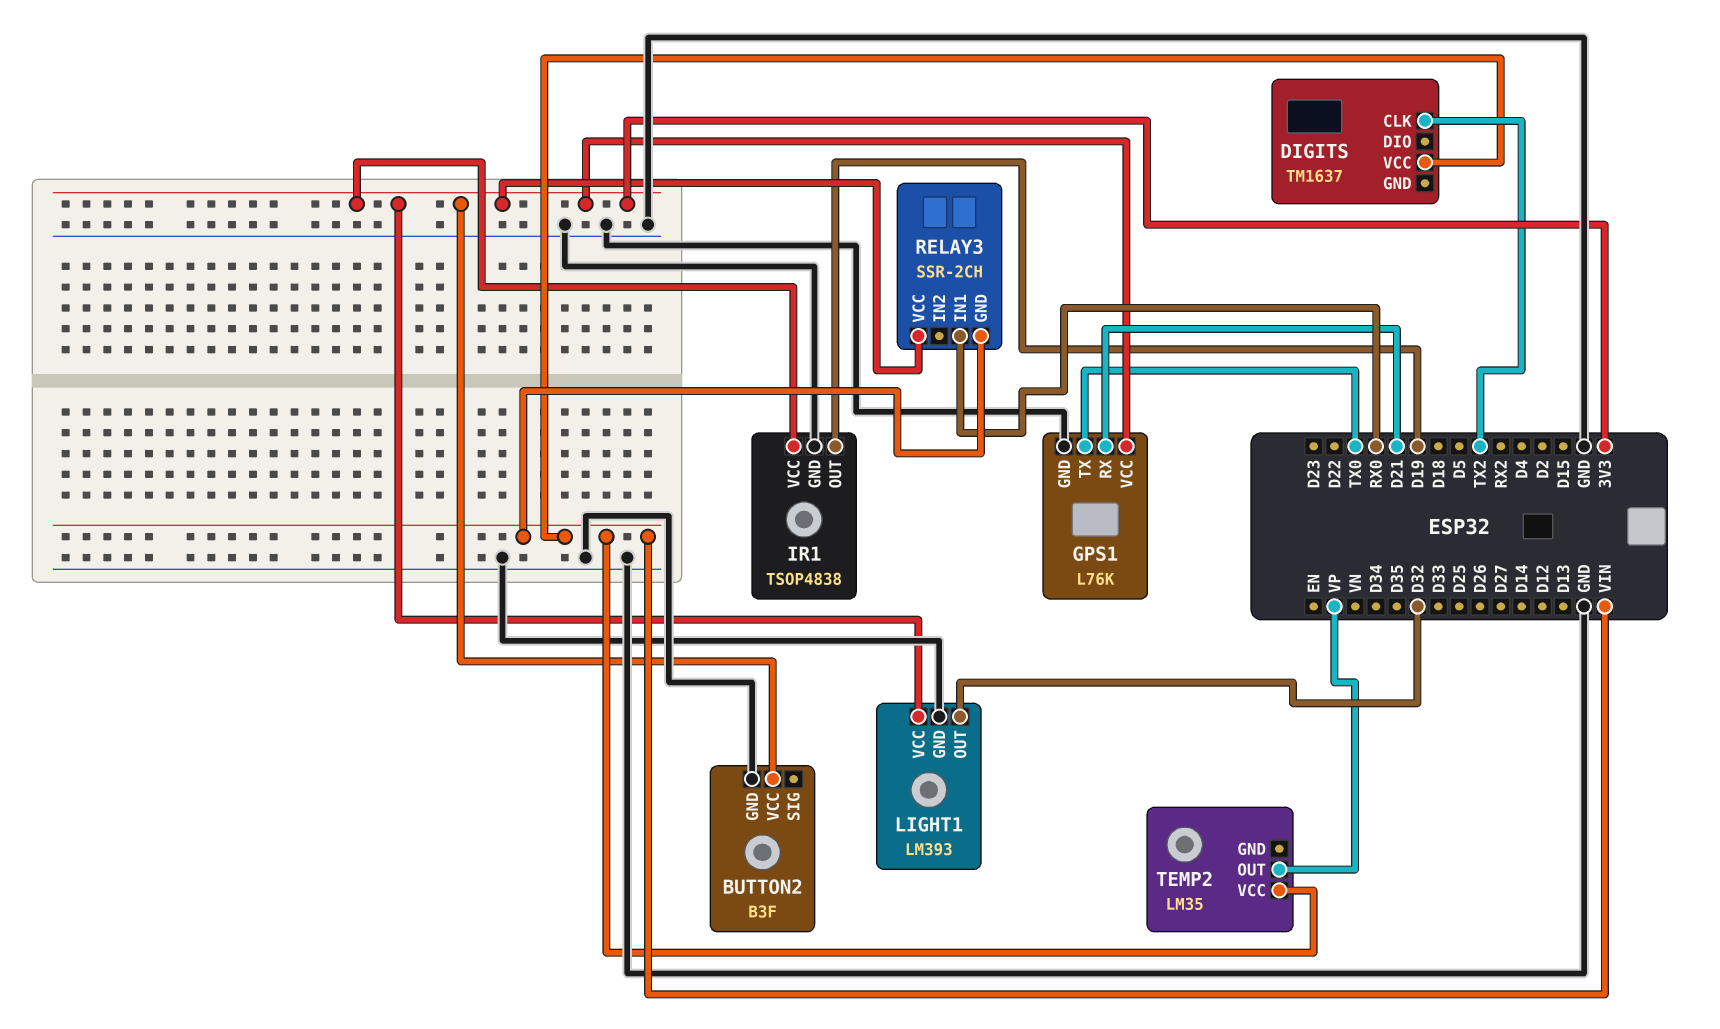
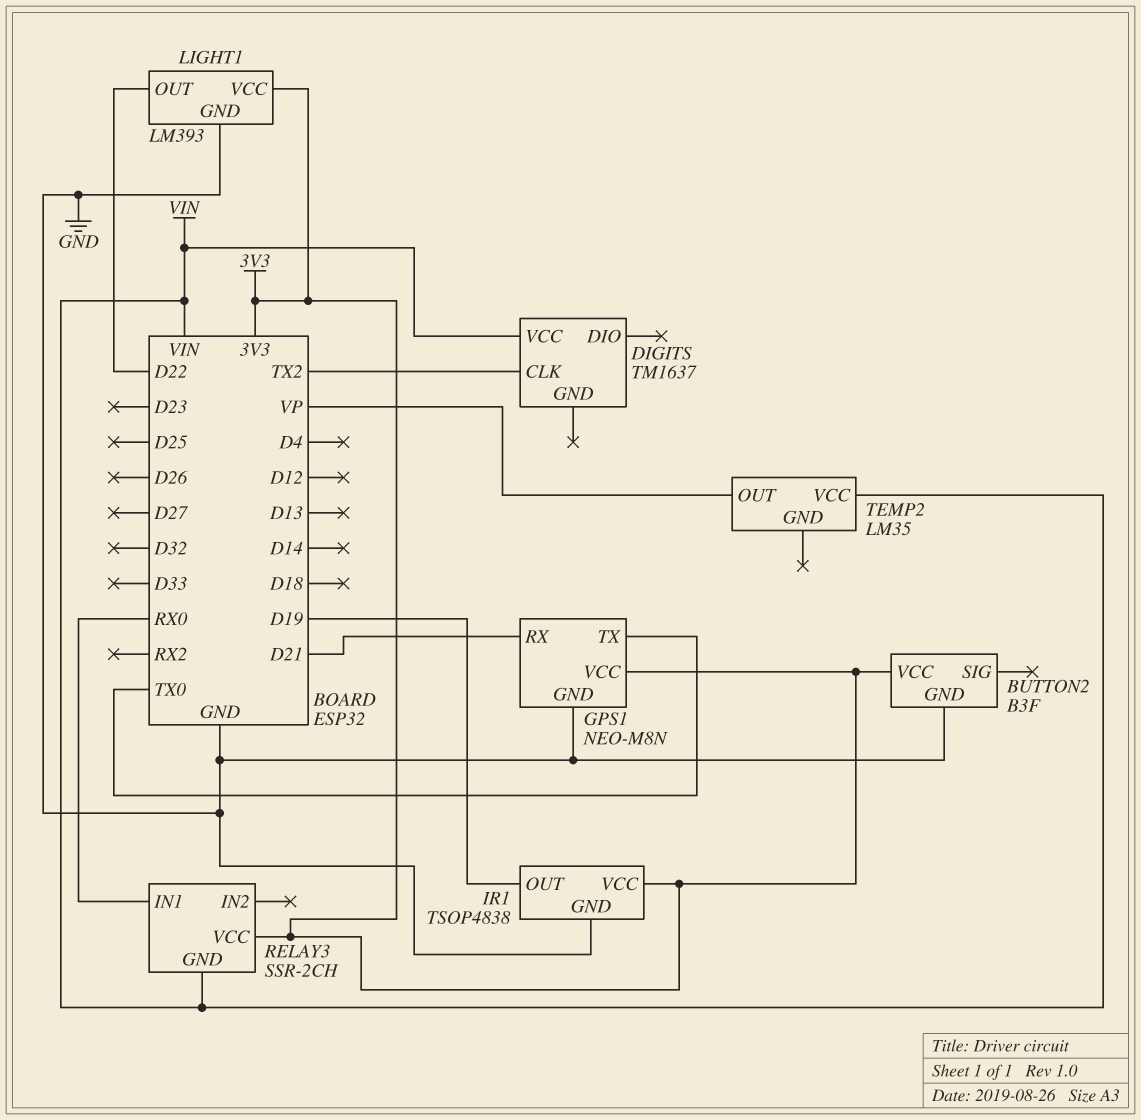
GPS1: L76K -> NEO-M8N
LIGHT1 pin OUT: D32 -> D22

